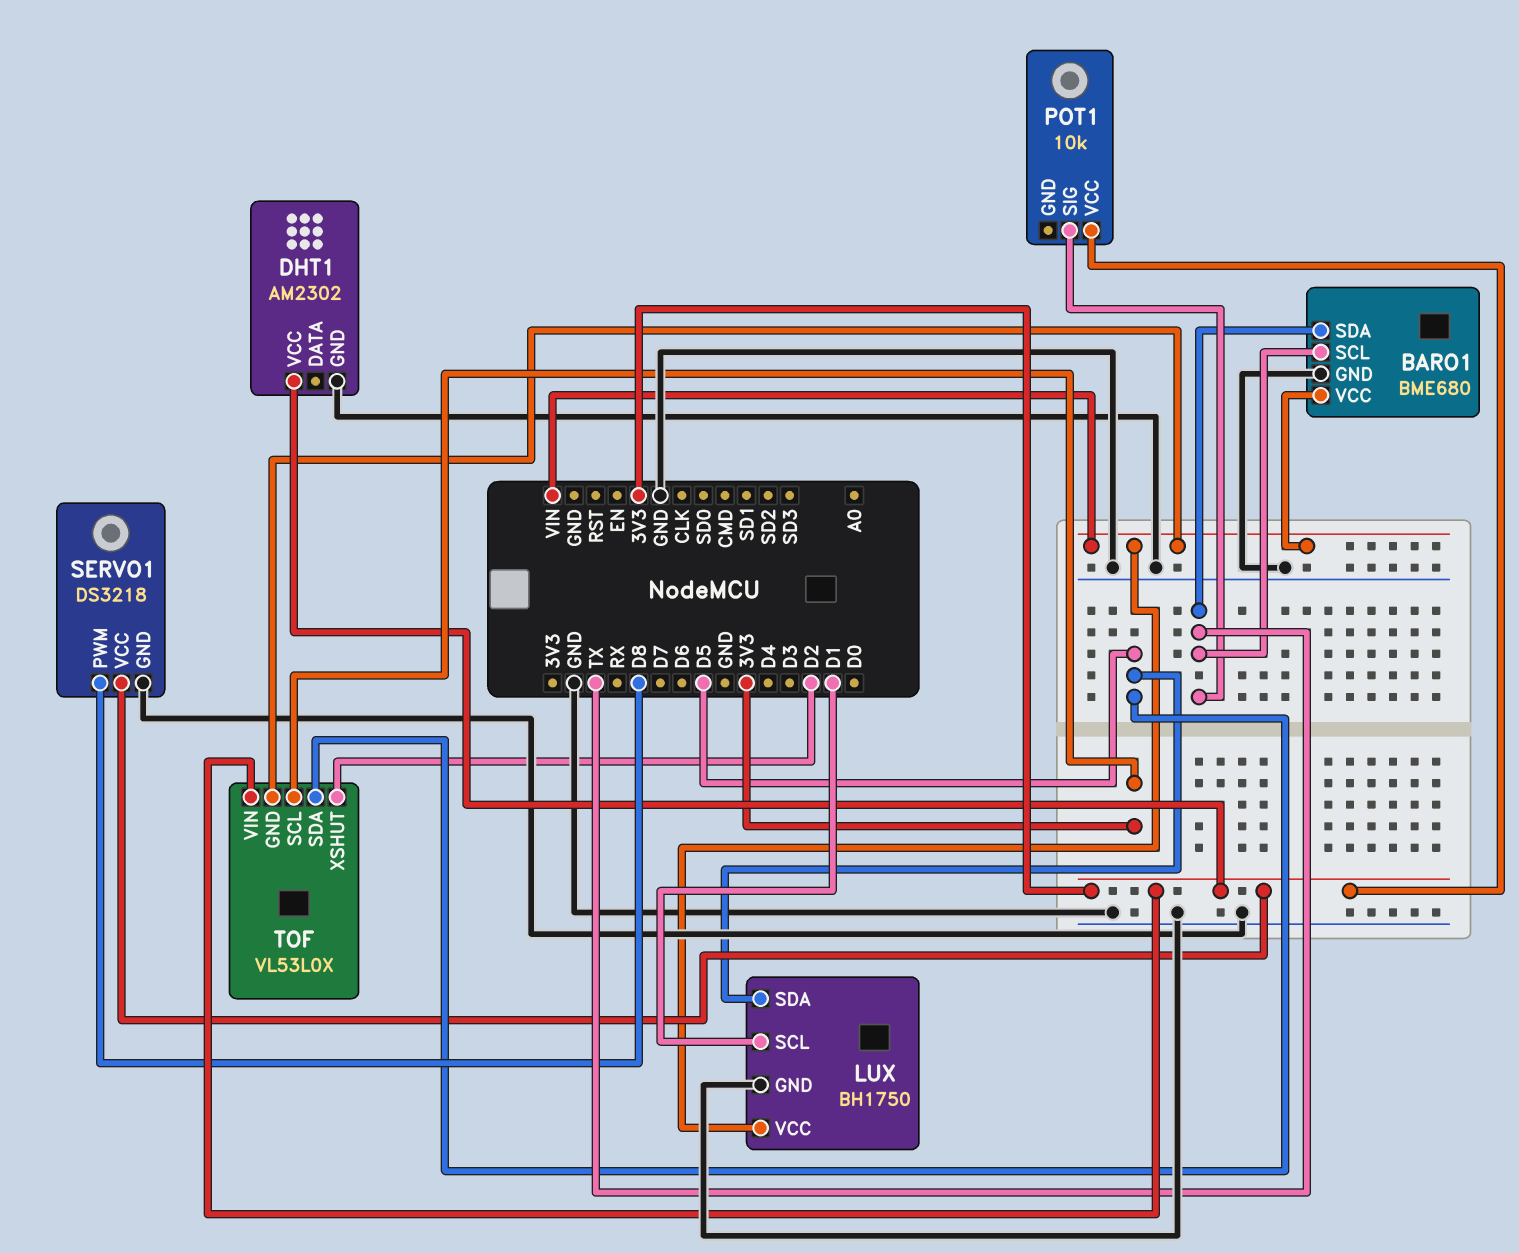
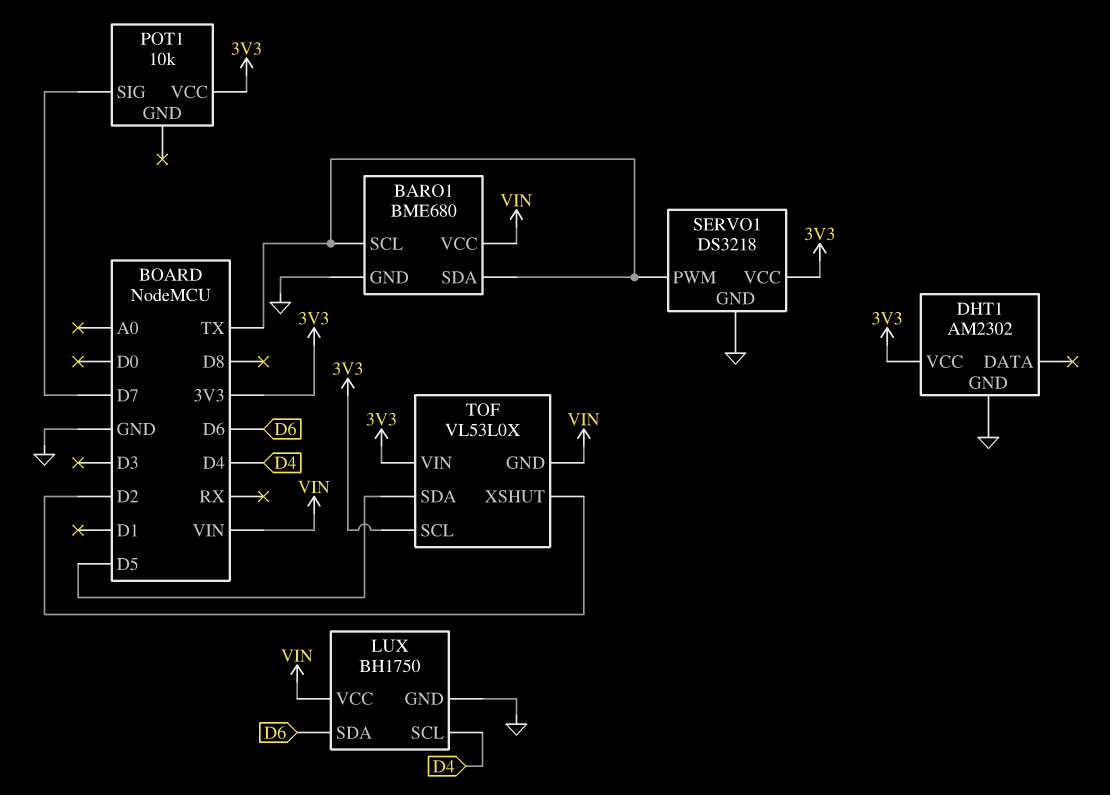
LUX pin SCL: D1 -> D4
LUX pin SDA: D5 -> D6
POT1 pin SIG: TX -> D7
SERVO1 pin PWM: D8 -> TX

